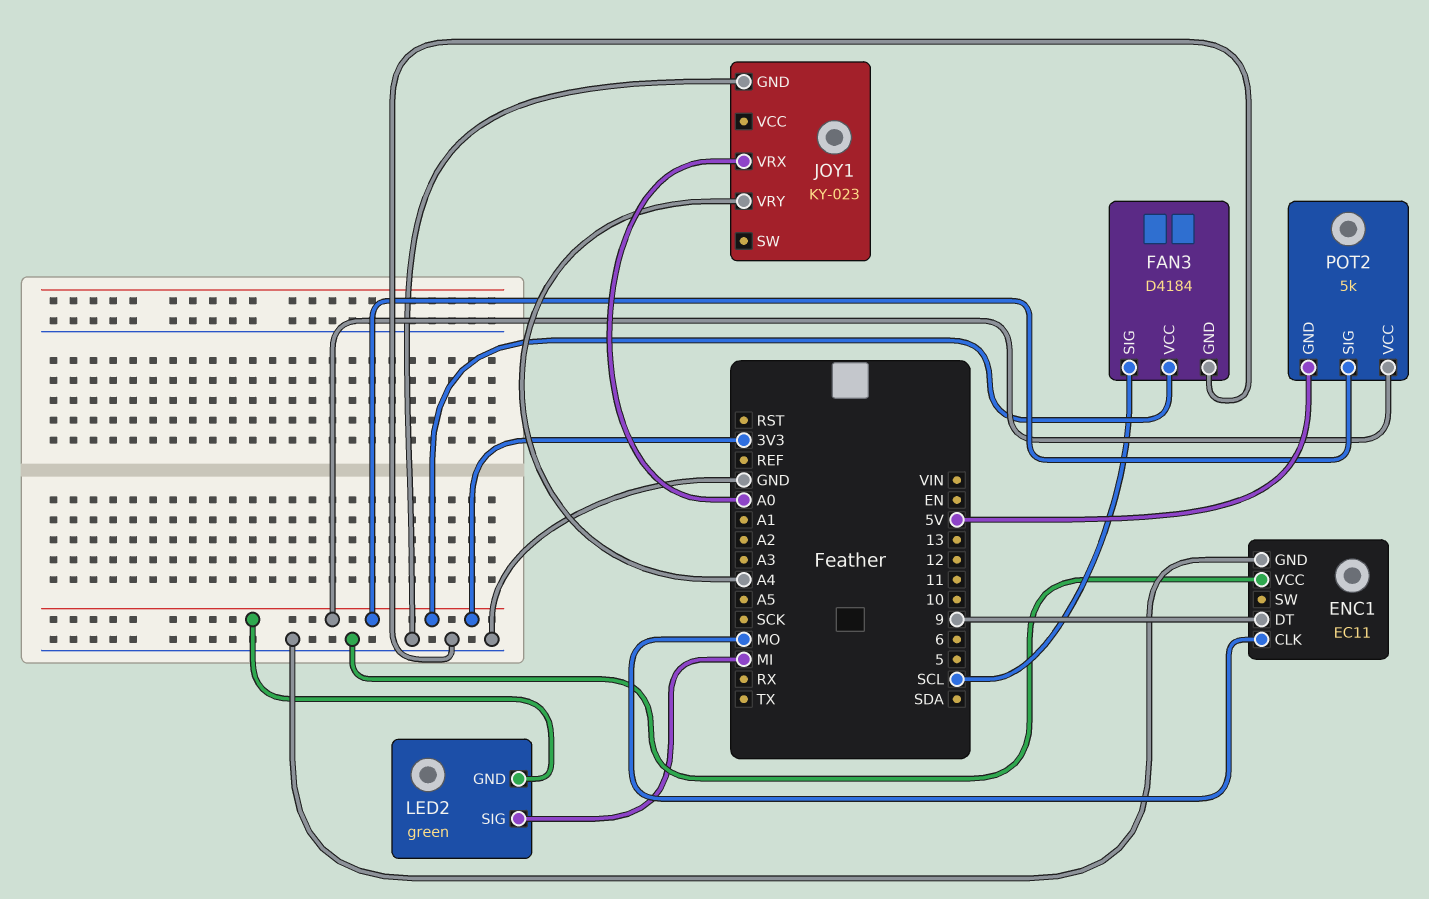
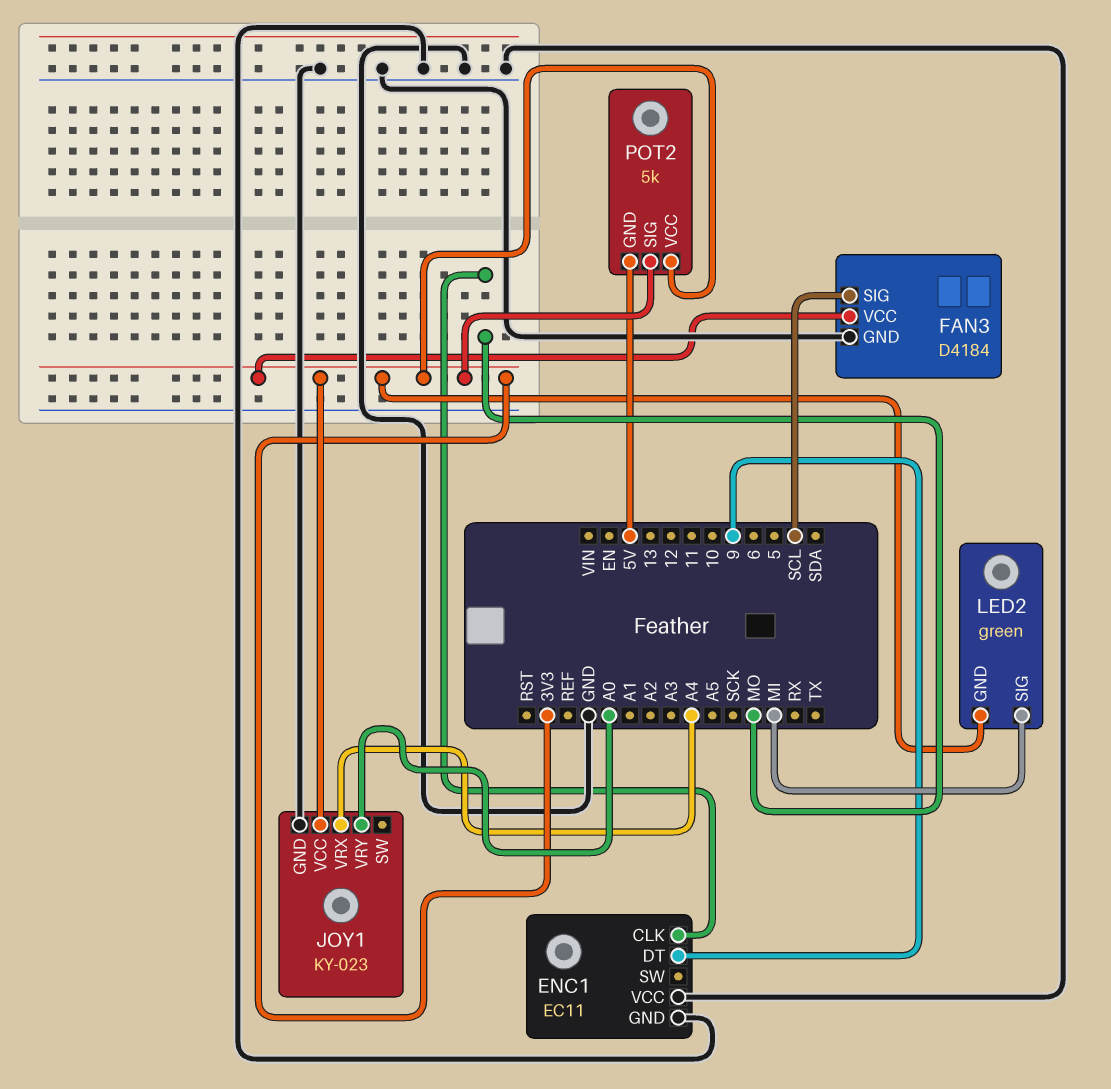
JOY1 pin VCC: none -> 3V3
JOY1 pin VRX: A0 -> A4
JOY1 pin VRY: A4 -> A0

